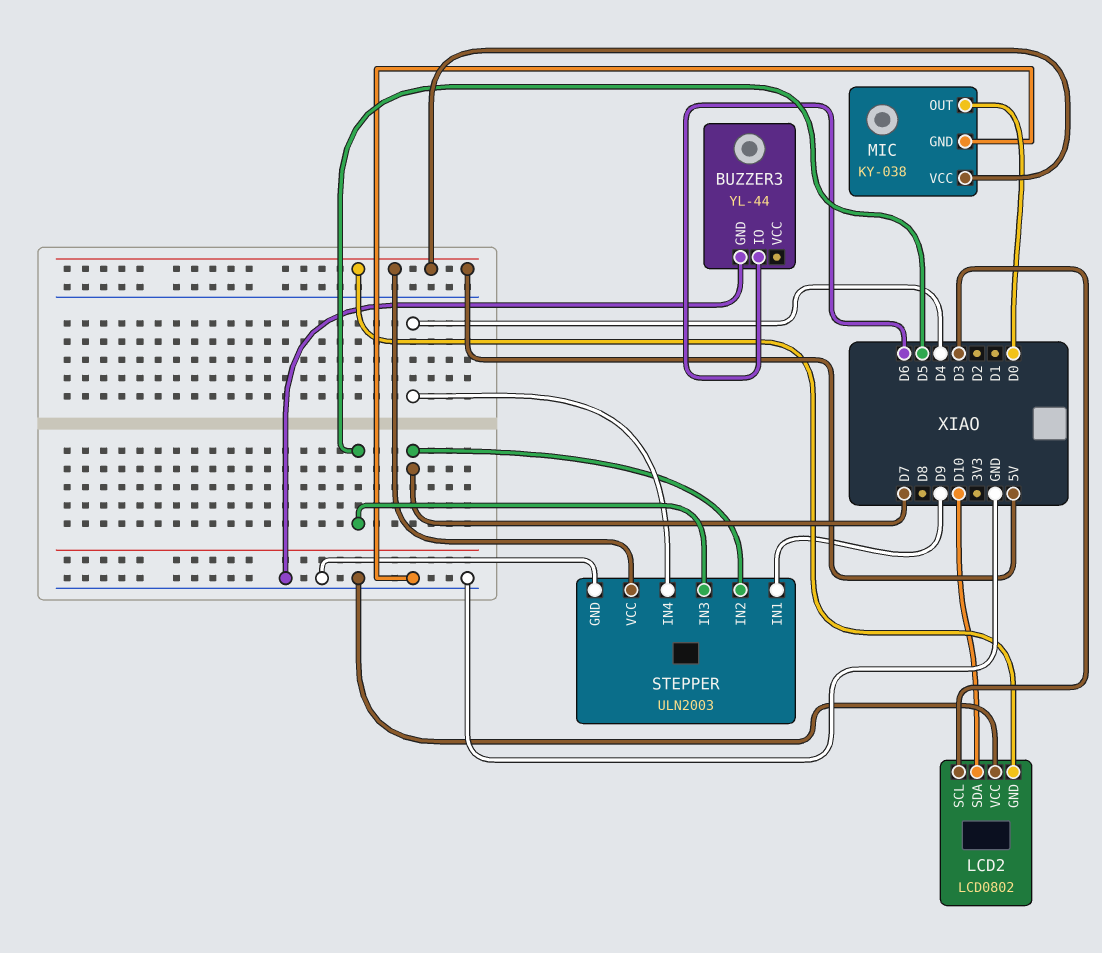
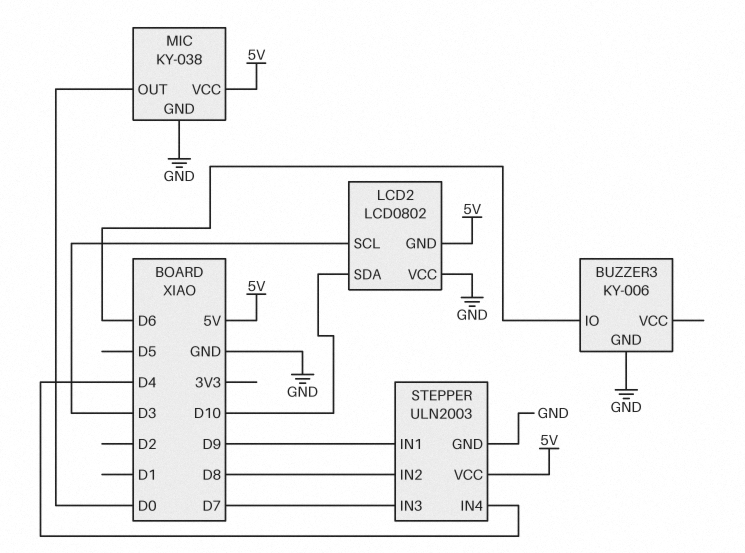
BUZZER3: YL-44 -> KY-006
STEPPER pin IN2: D7 -> D8
STEPPER pin IN3: D5 -> D7

